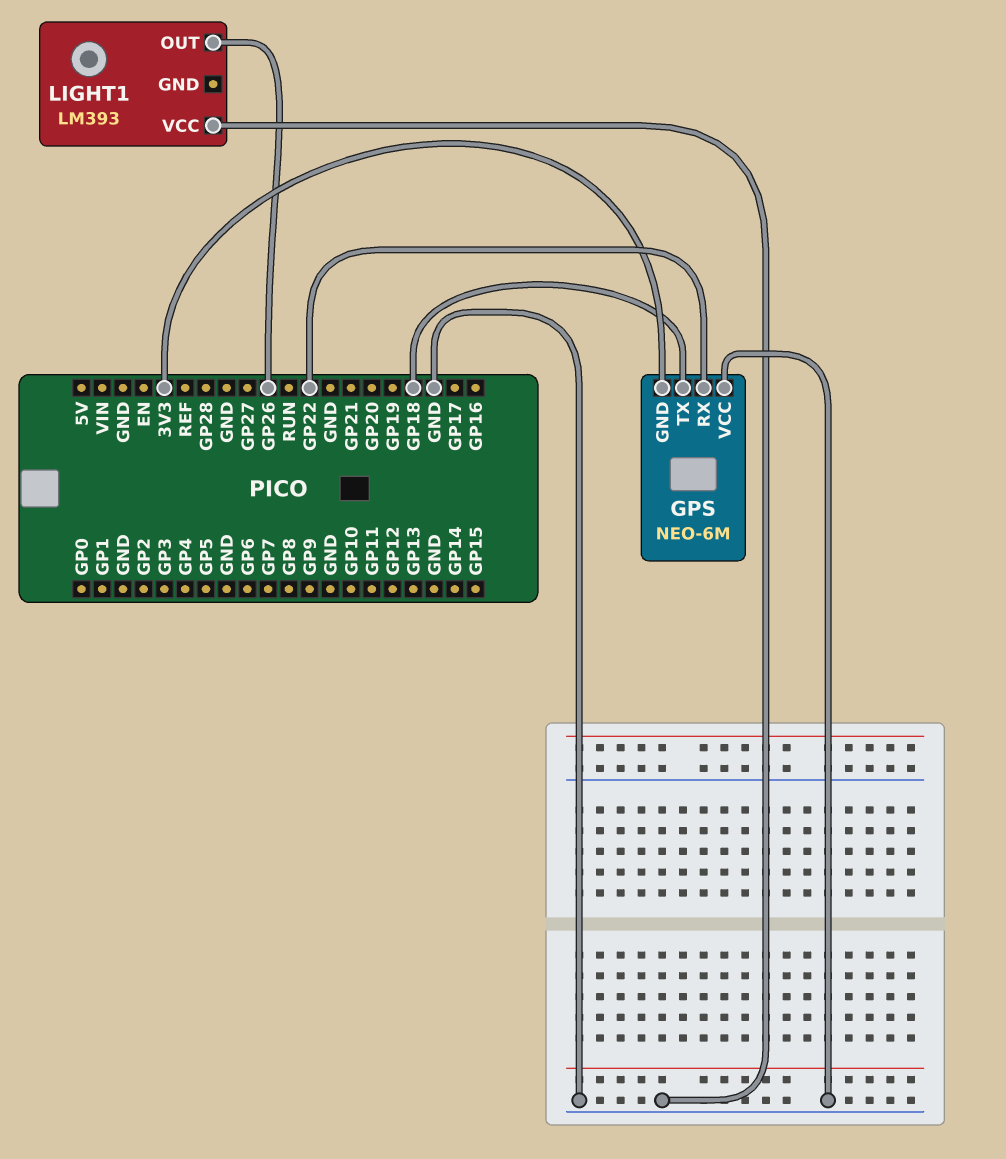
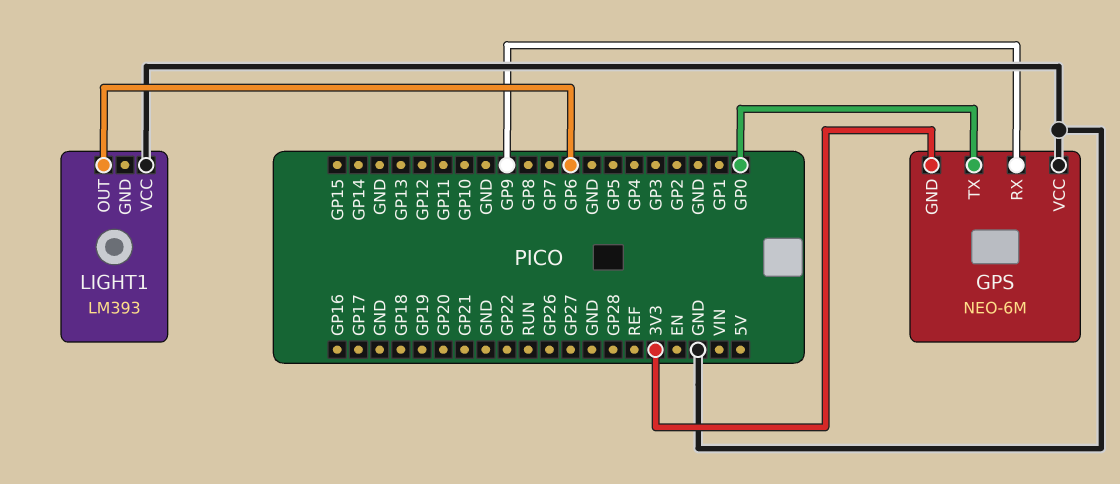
GPS pin RX: GP22 -> GP9
GPS pin TX: GP18 -> GP0
LIGHT1 pin OUT: GP26 -> GP6

